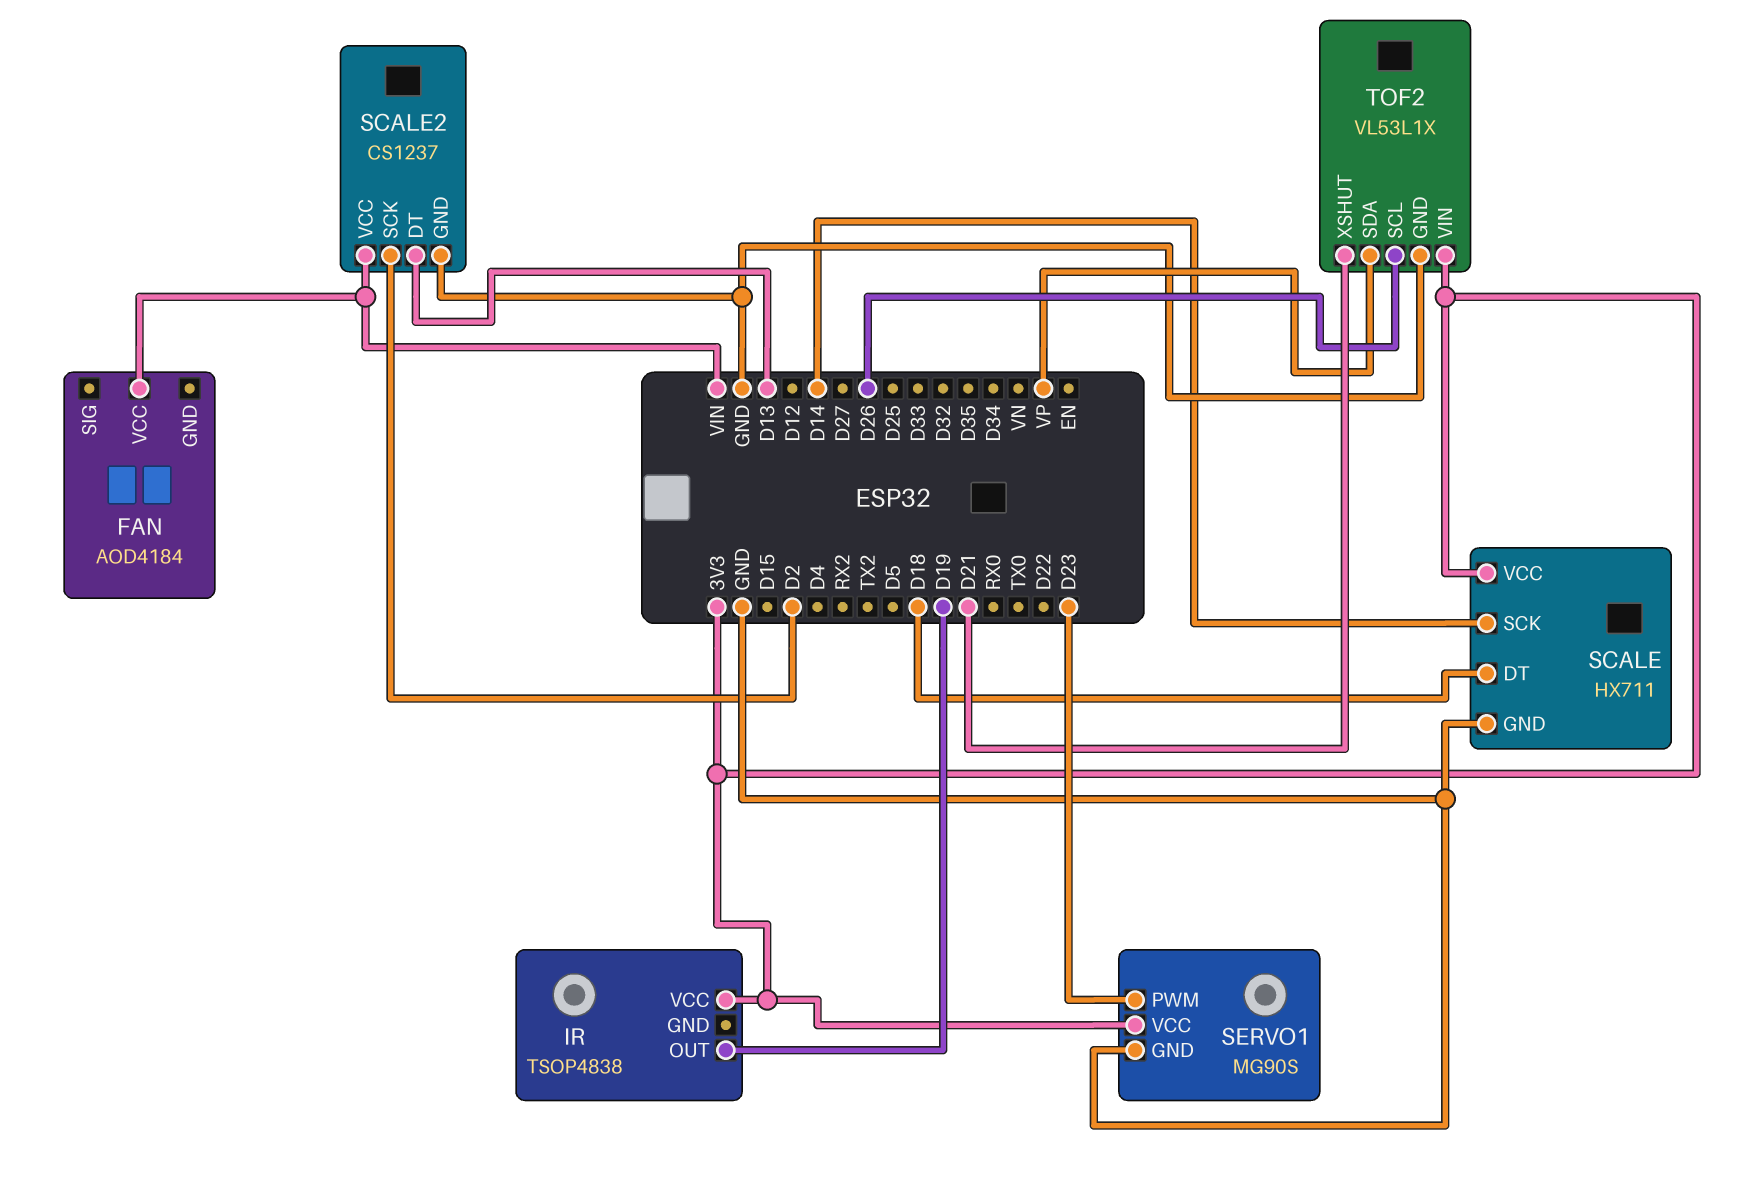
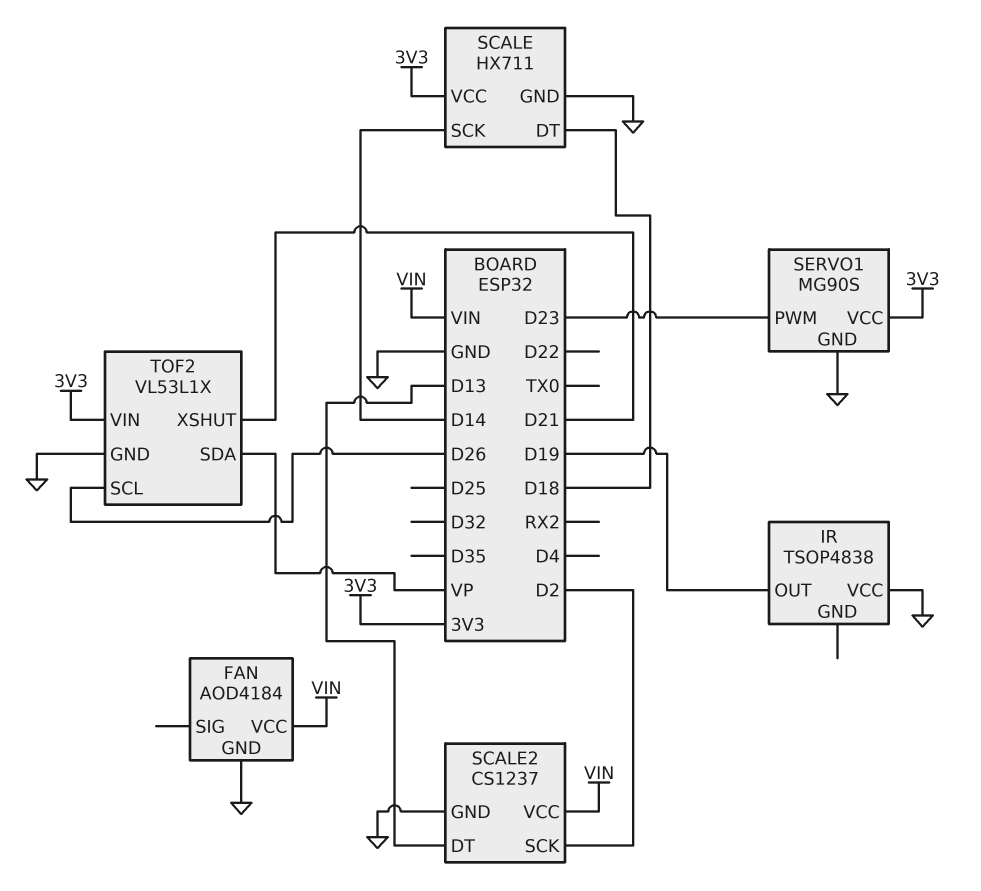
FAN pin GND: none -> GND
IR pin VCC: 3V3 -> GND

